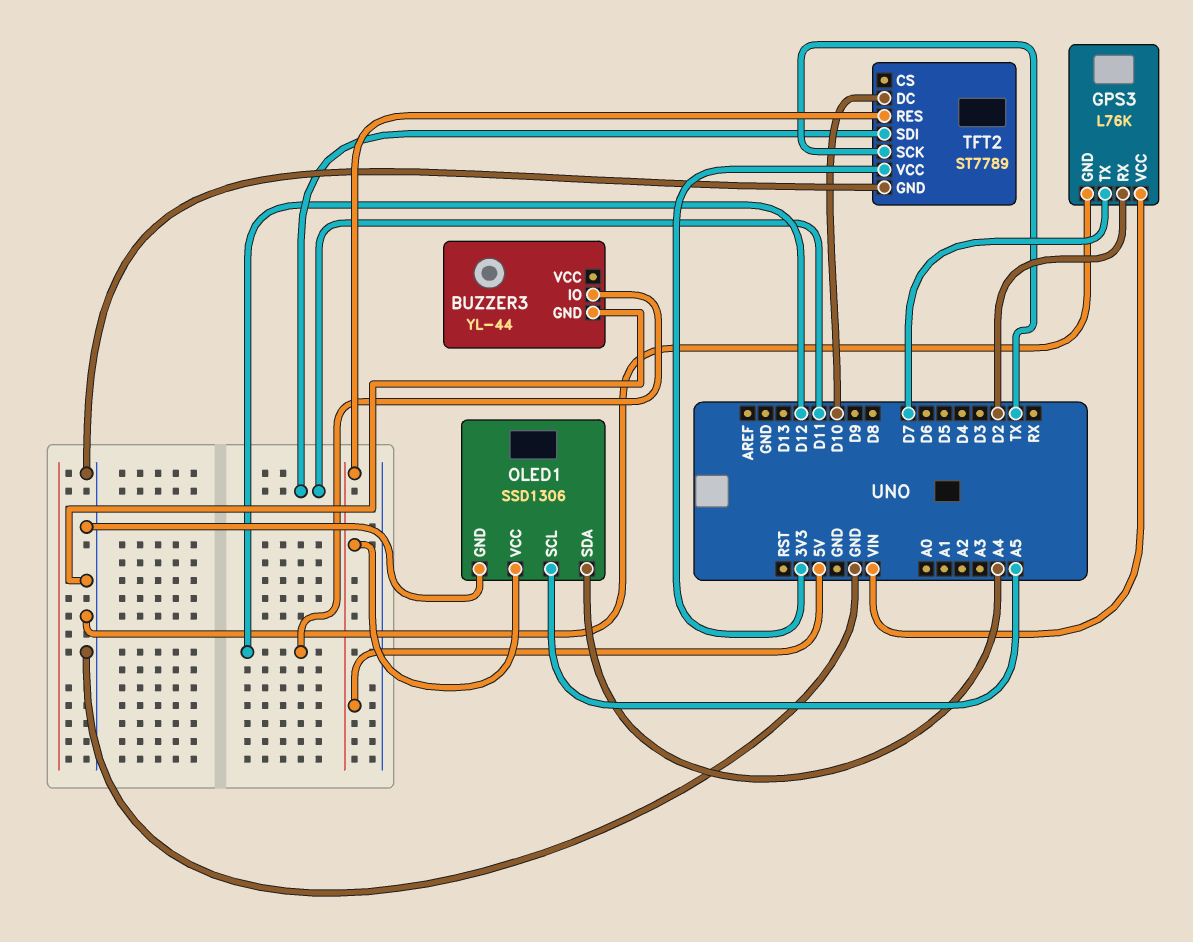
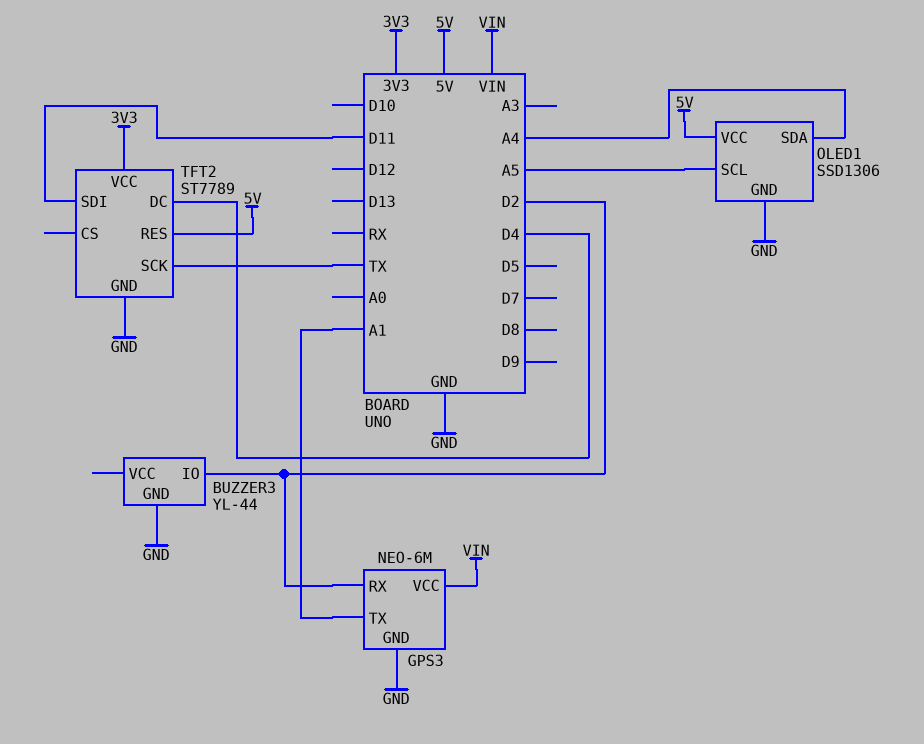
BUZZER3 pin IO: D12 -> D2
GPS3: L76K -> NEO-6M
GPS3 pin TX: D7 -> A1
TFT2 pin DC: D10 -> D4

